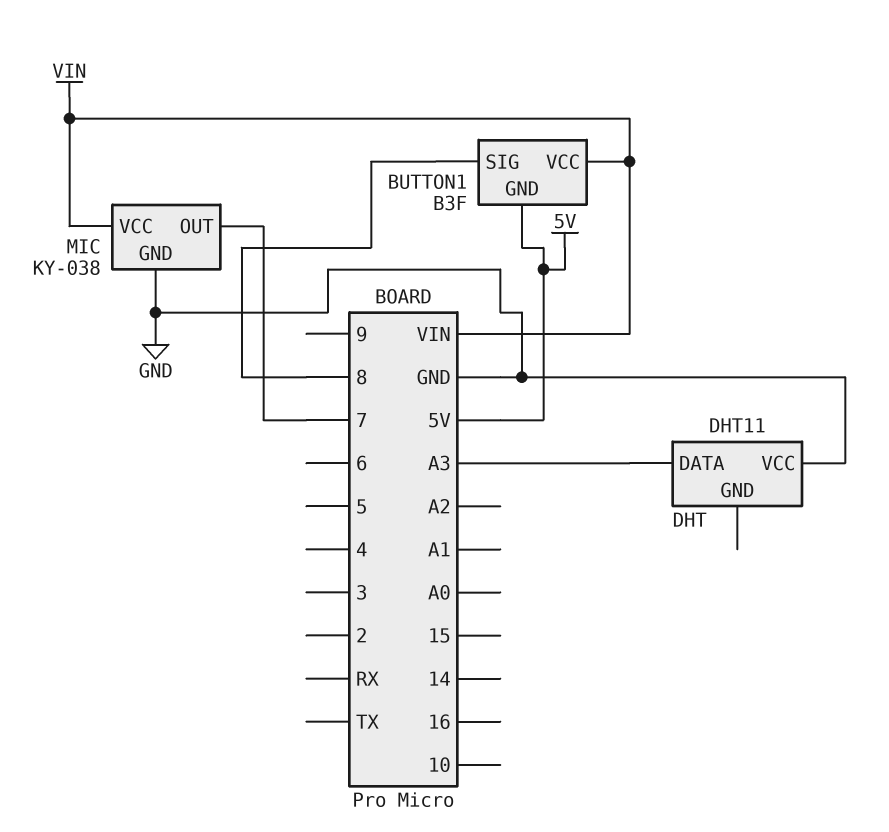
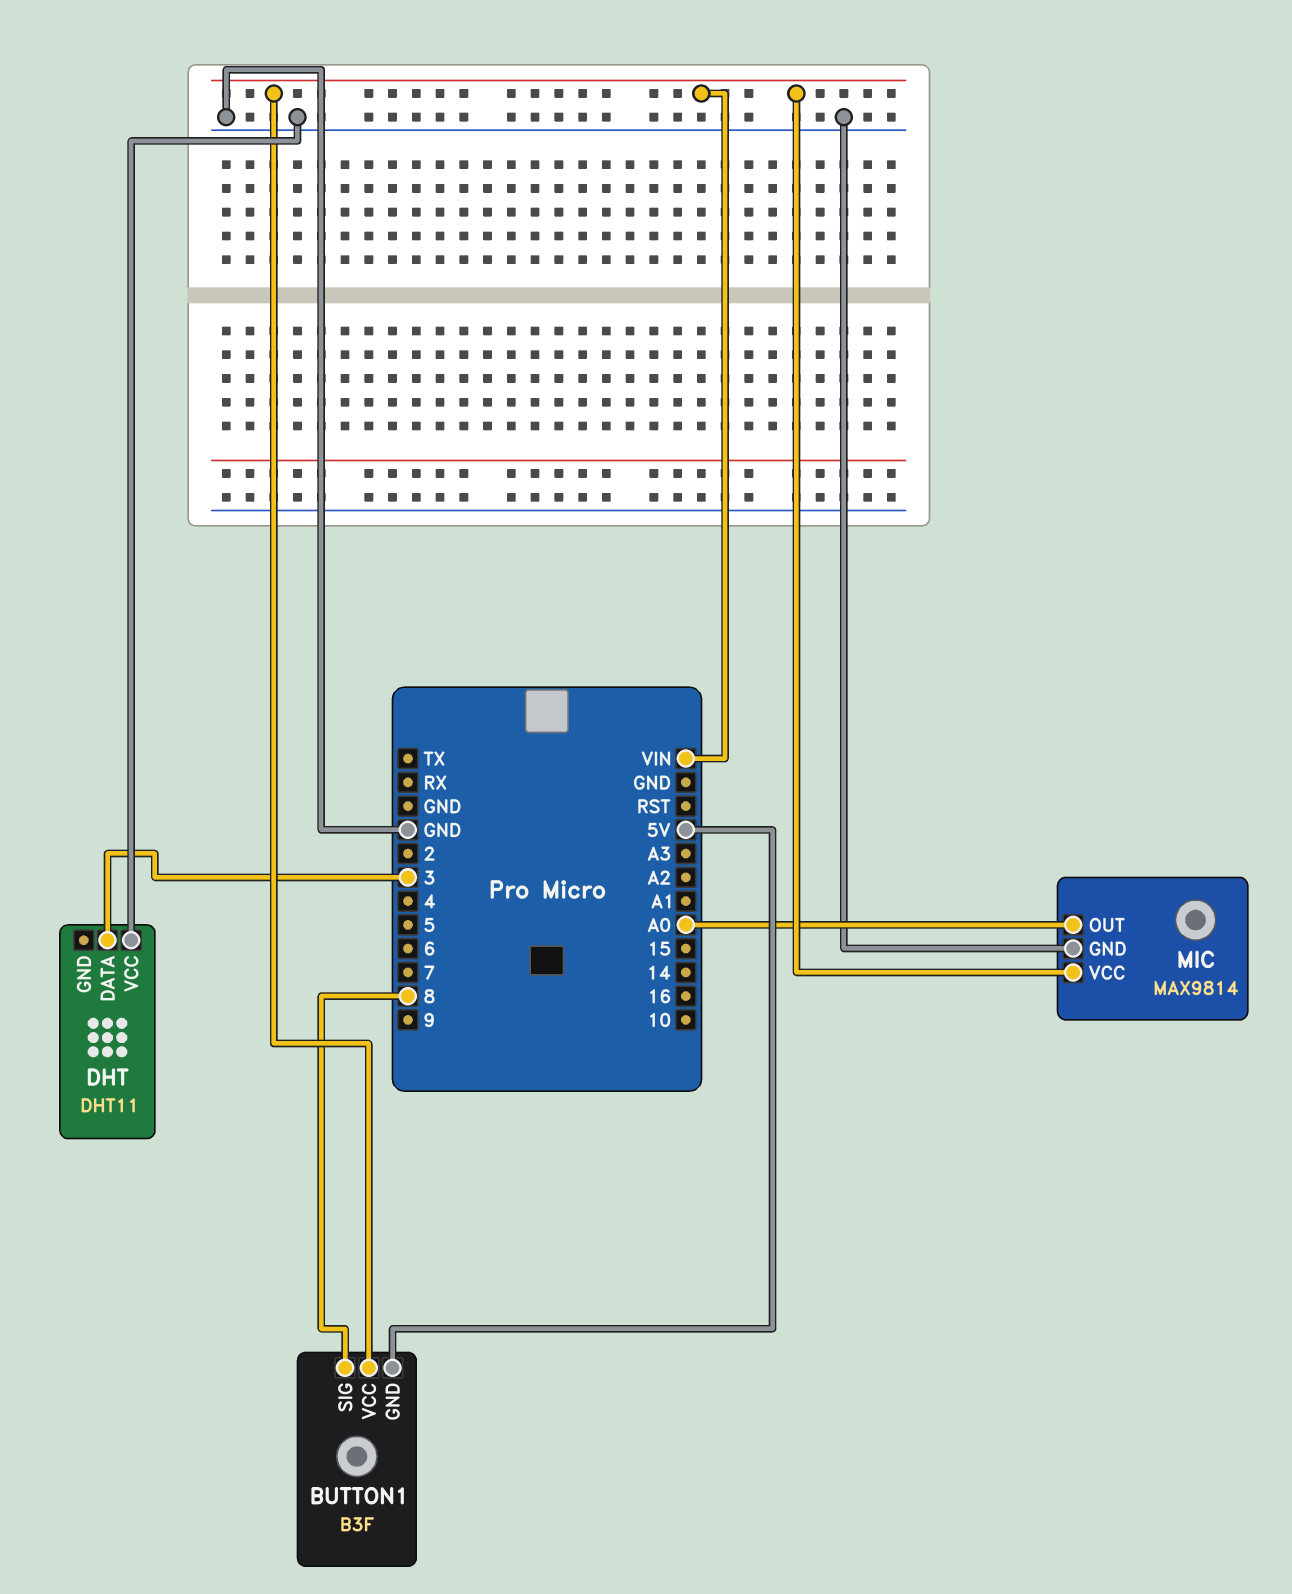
DHT pin DATA: A3 -> 3
MIC: KY-038 -> MAX9814
MIC pin OUT: 7 -> A0

